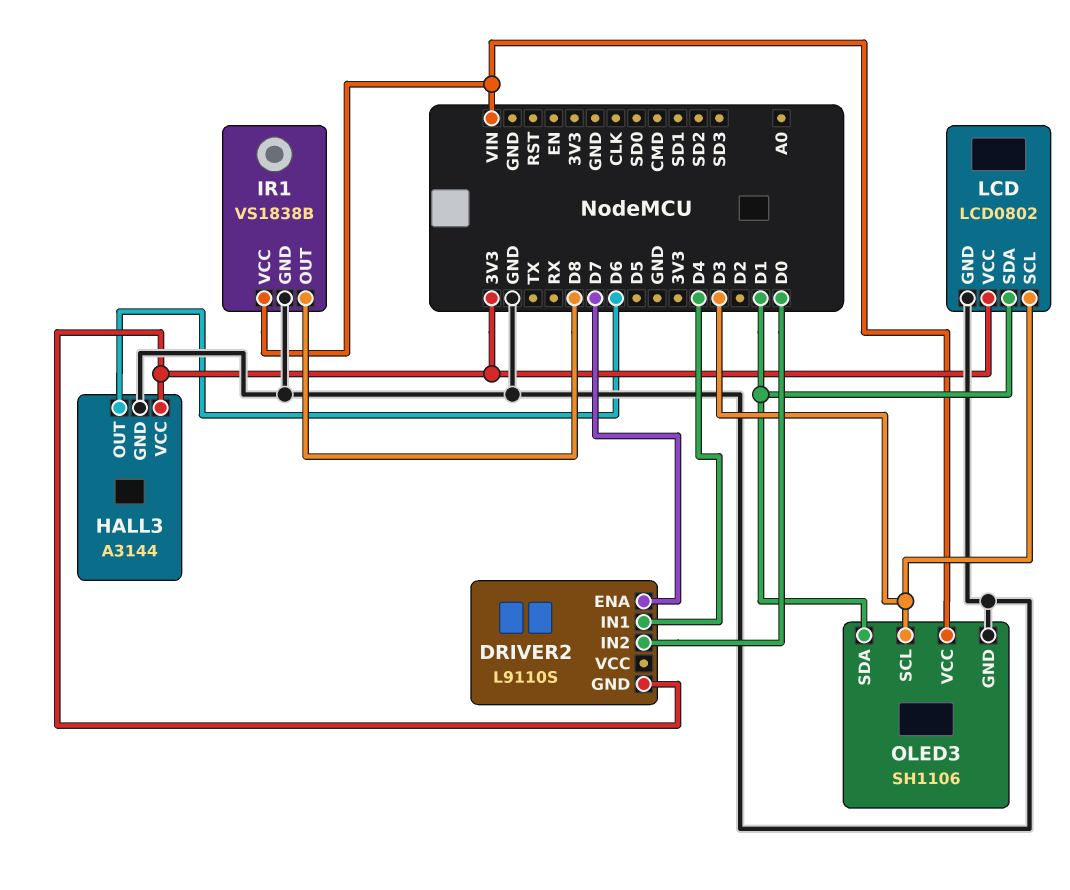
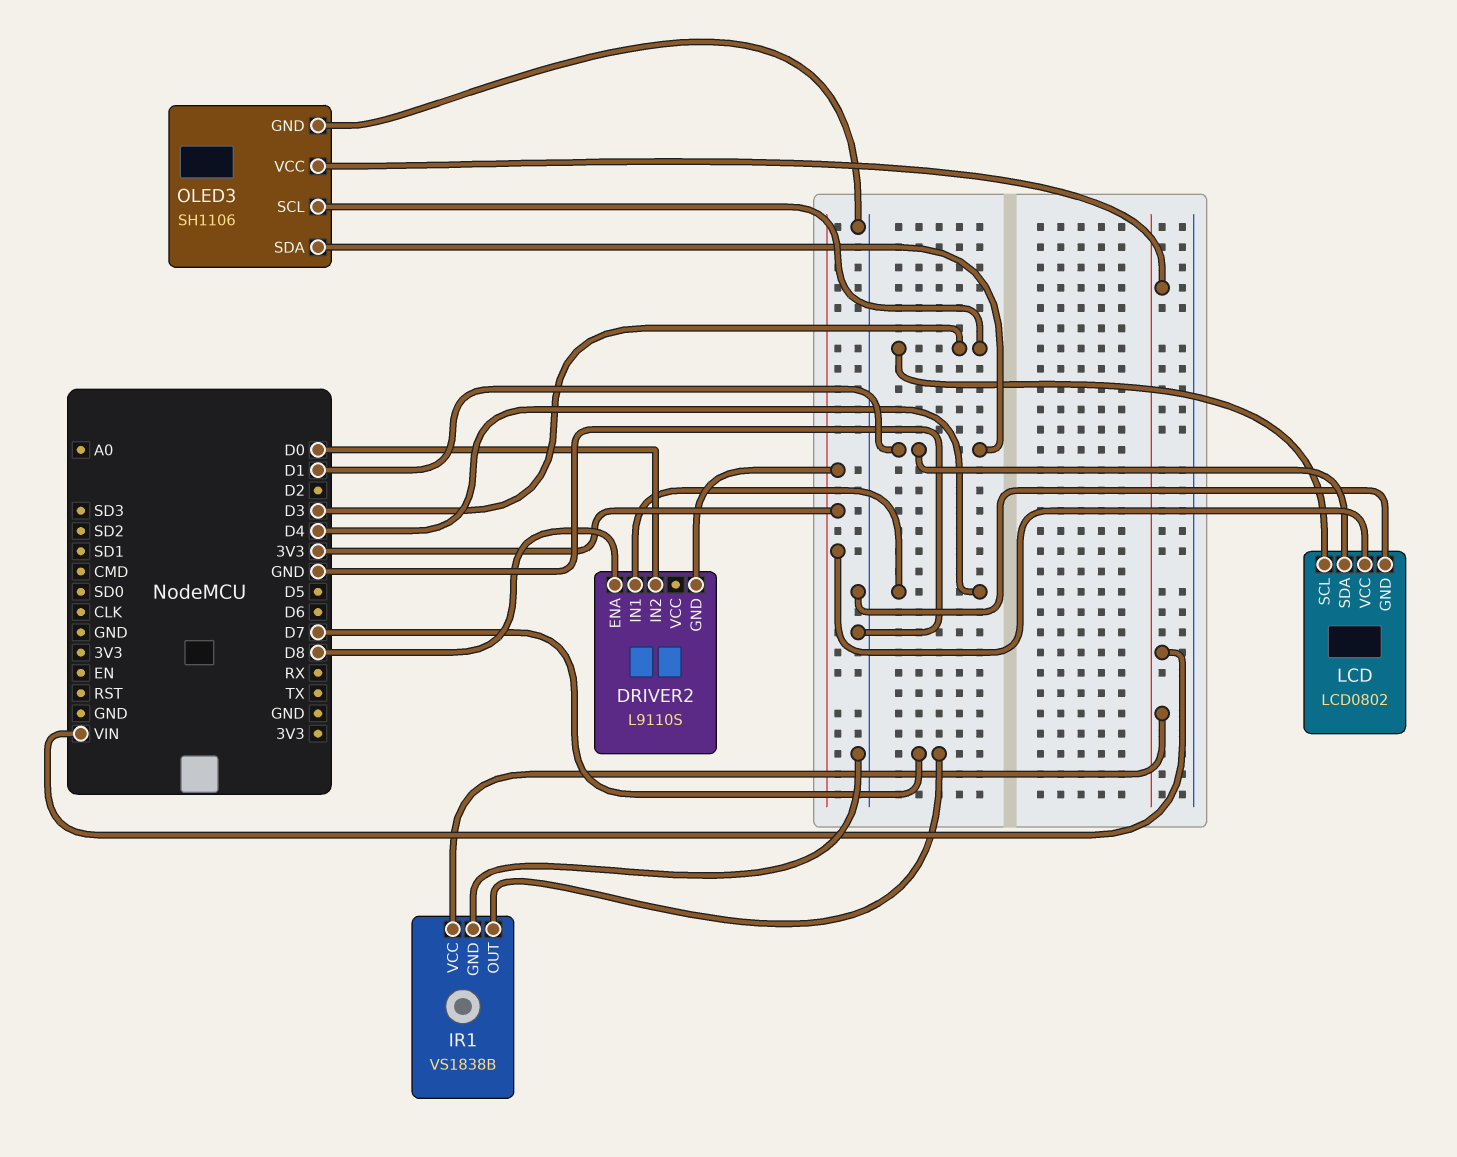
DRIVER2 pin ENA: D7 -> D8
HALL3: A3144 -> none
HALL3 pin GND: GND -> none
HALL3 pin OUT: D6 -> none
HALL3 pin VCC: 3V3 -> none
IR1 pin OUT: D8 -> D7

